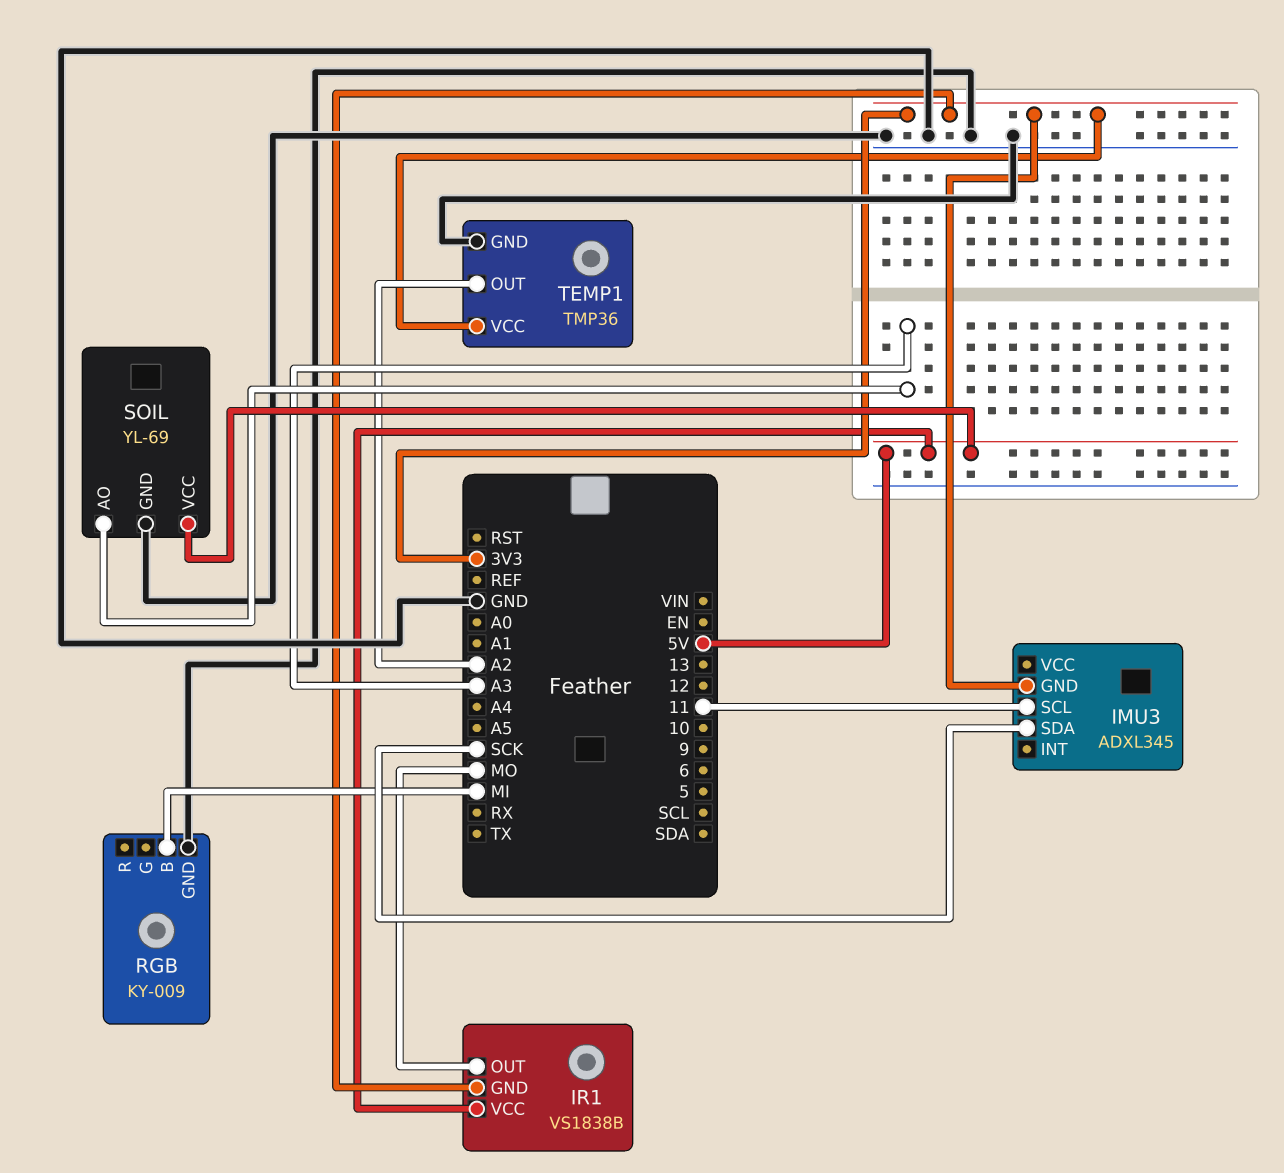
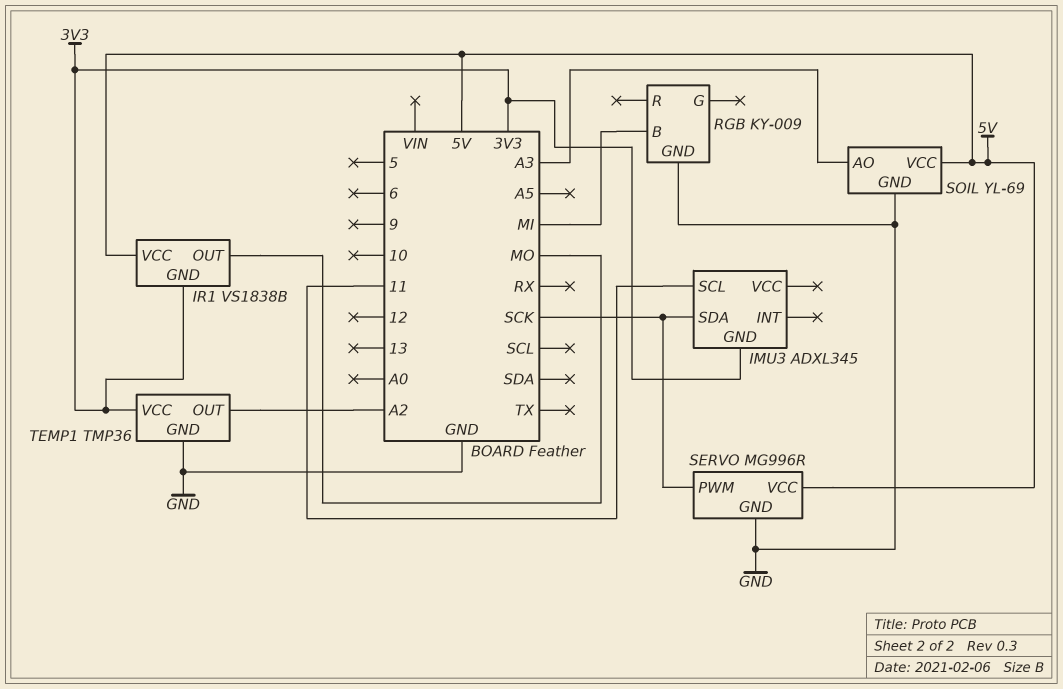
SERVO: none -> MG996R
SERVO pin GND: none -> GND
SERVO pin PWM: none -> SCK
SERVO pin VCC: none -> 5V

